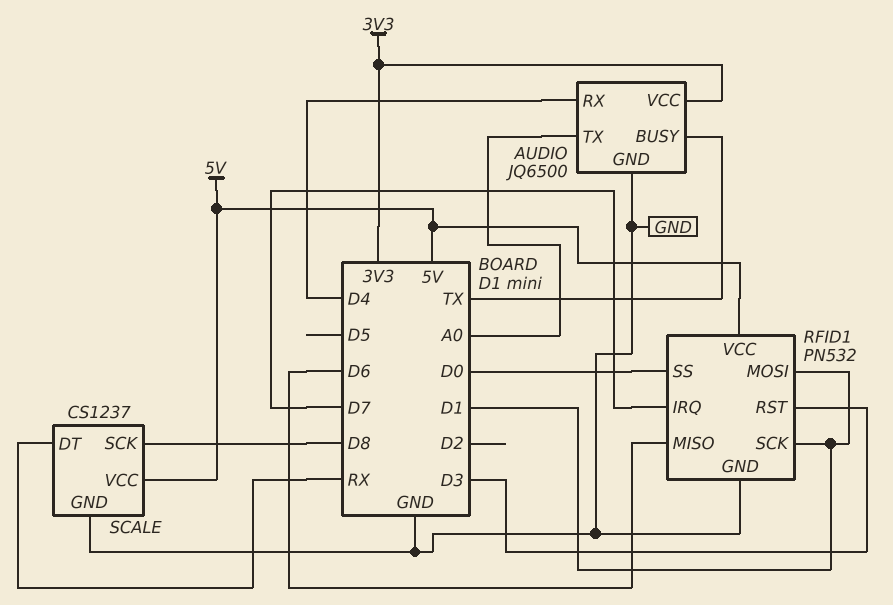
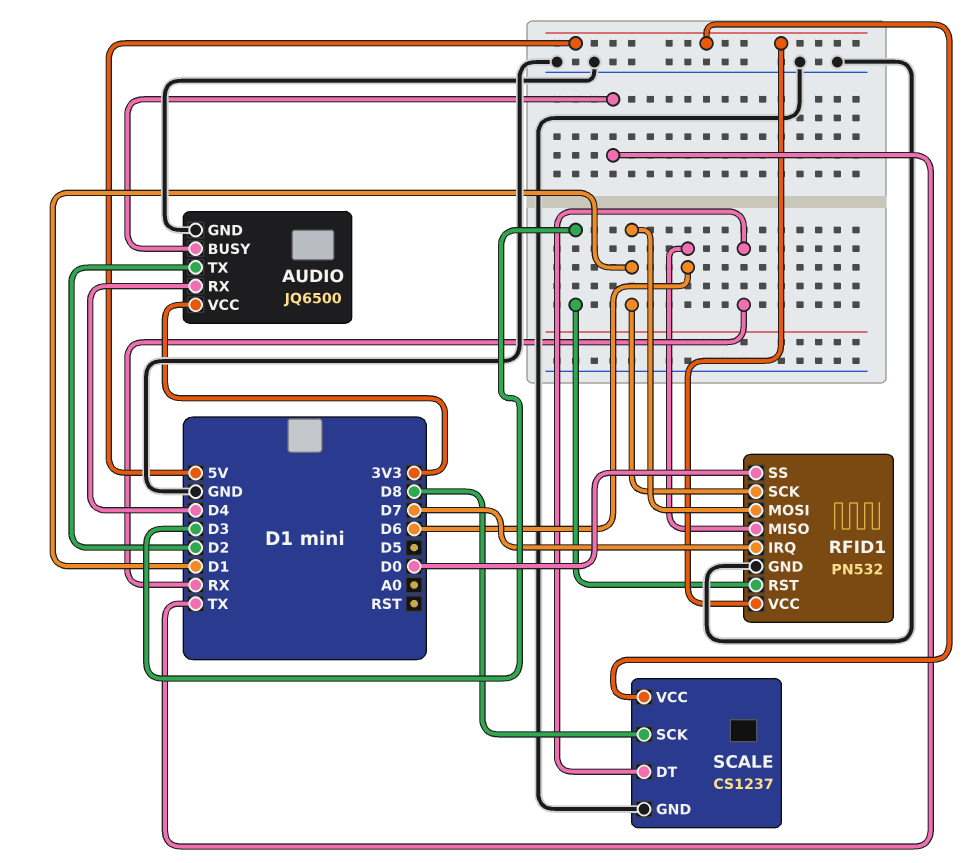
AUDIO pin TX: A0 -> D2

